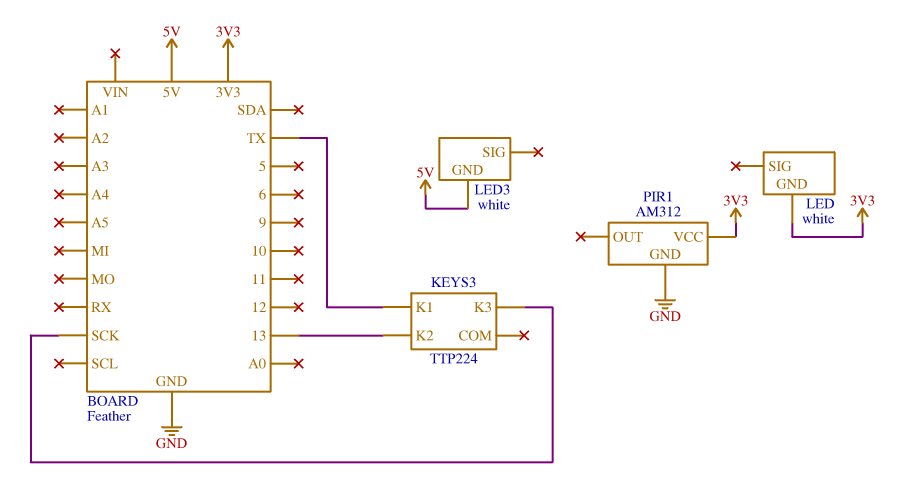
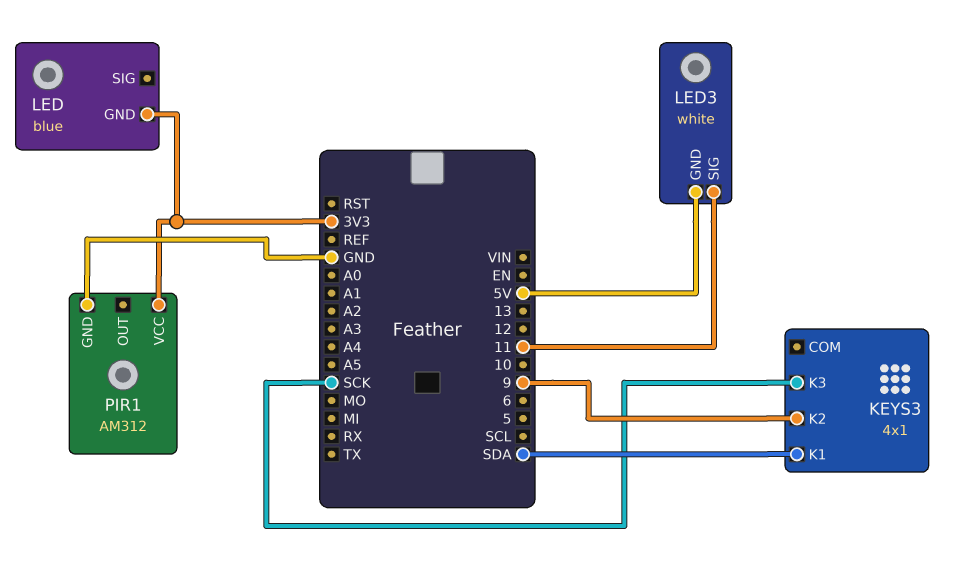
KEYS3: TTP224 -> 4x1
KEYS3 pin K1: TX -> SDA
KEYS3 pin K2: 13 -> 9
LED: white -> blue
LED3 pin SIG: none -> 11

